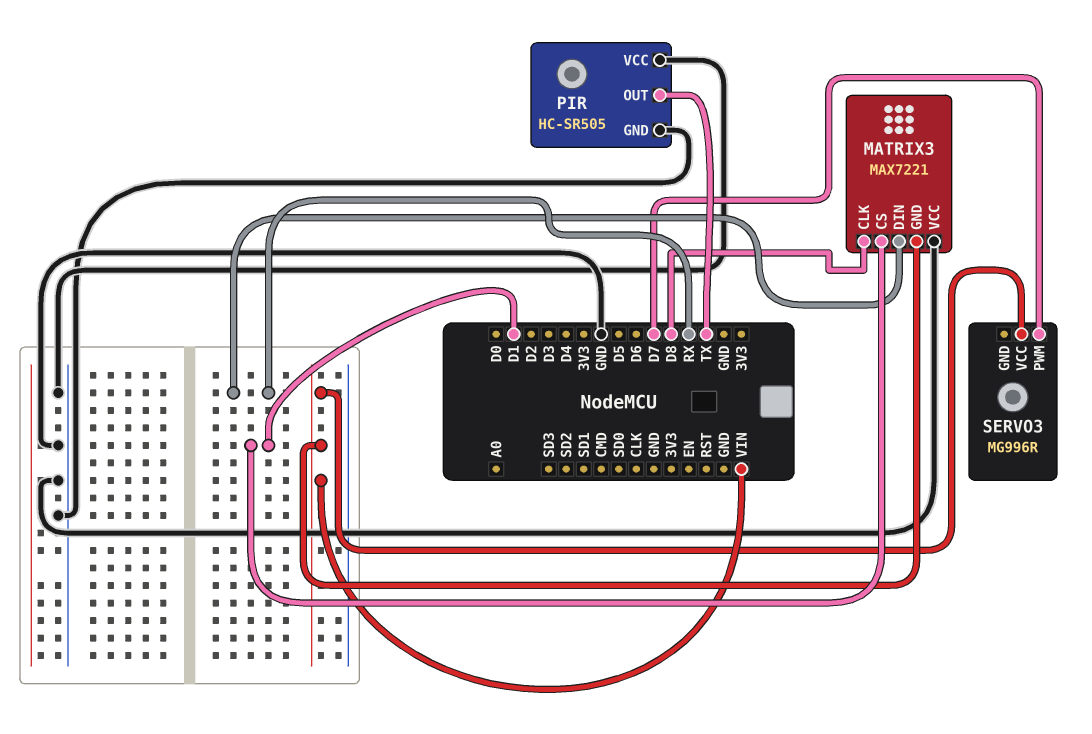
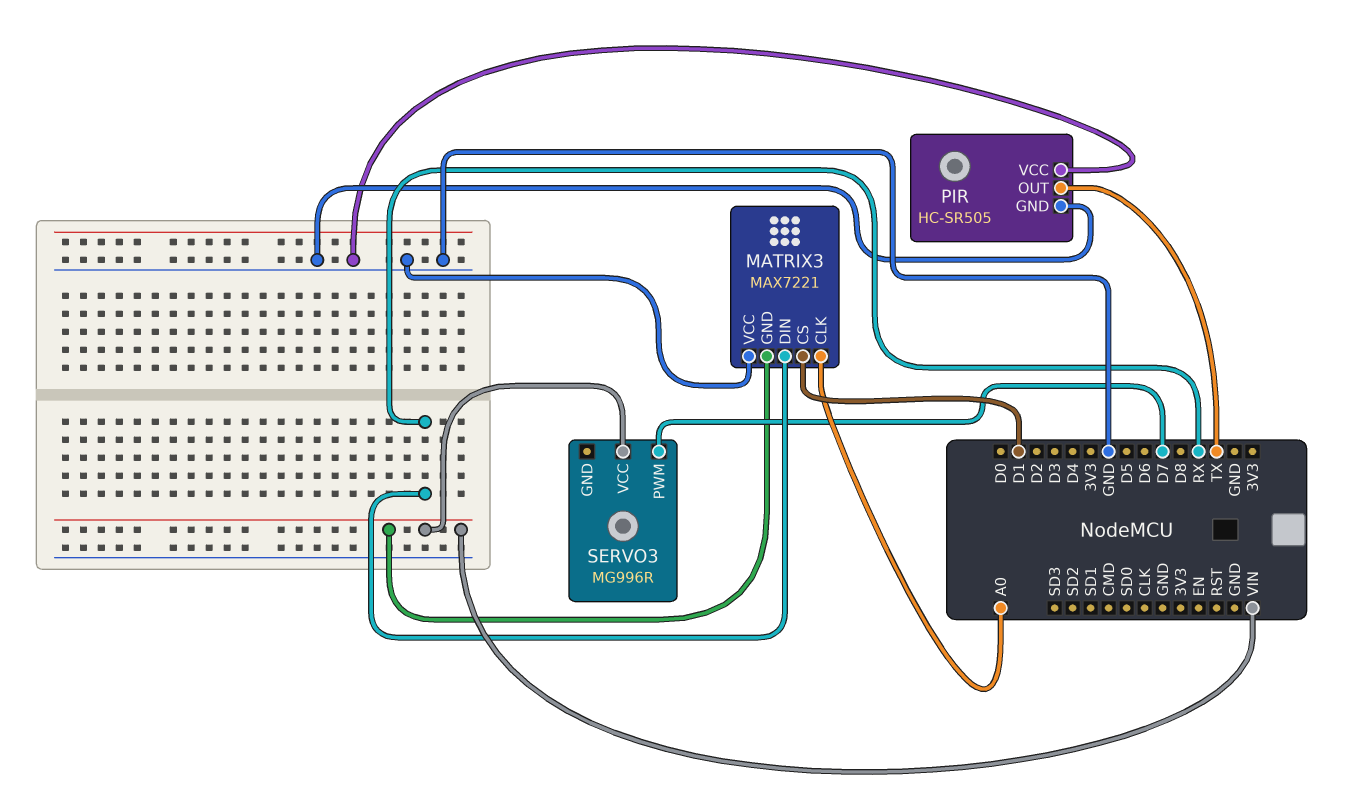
MATRIX3 pin CLK: D8 -> A0

